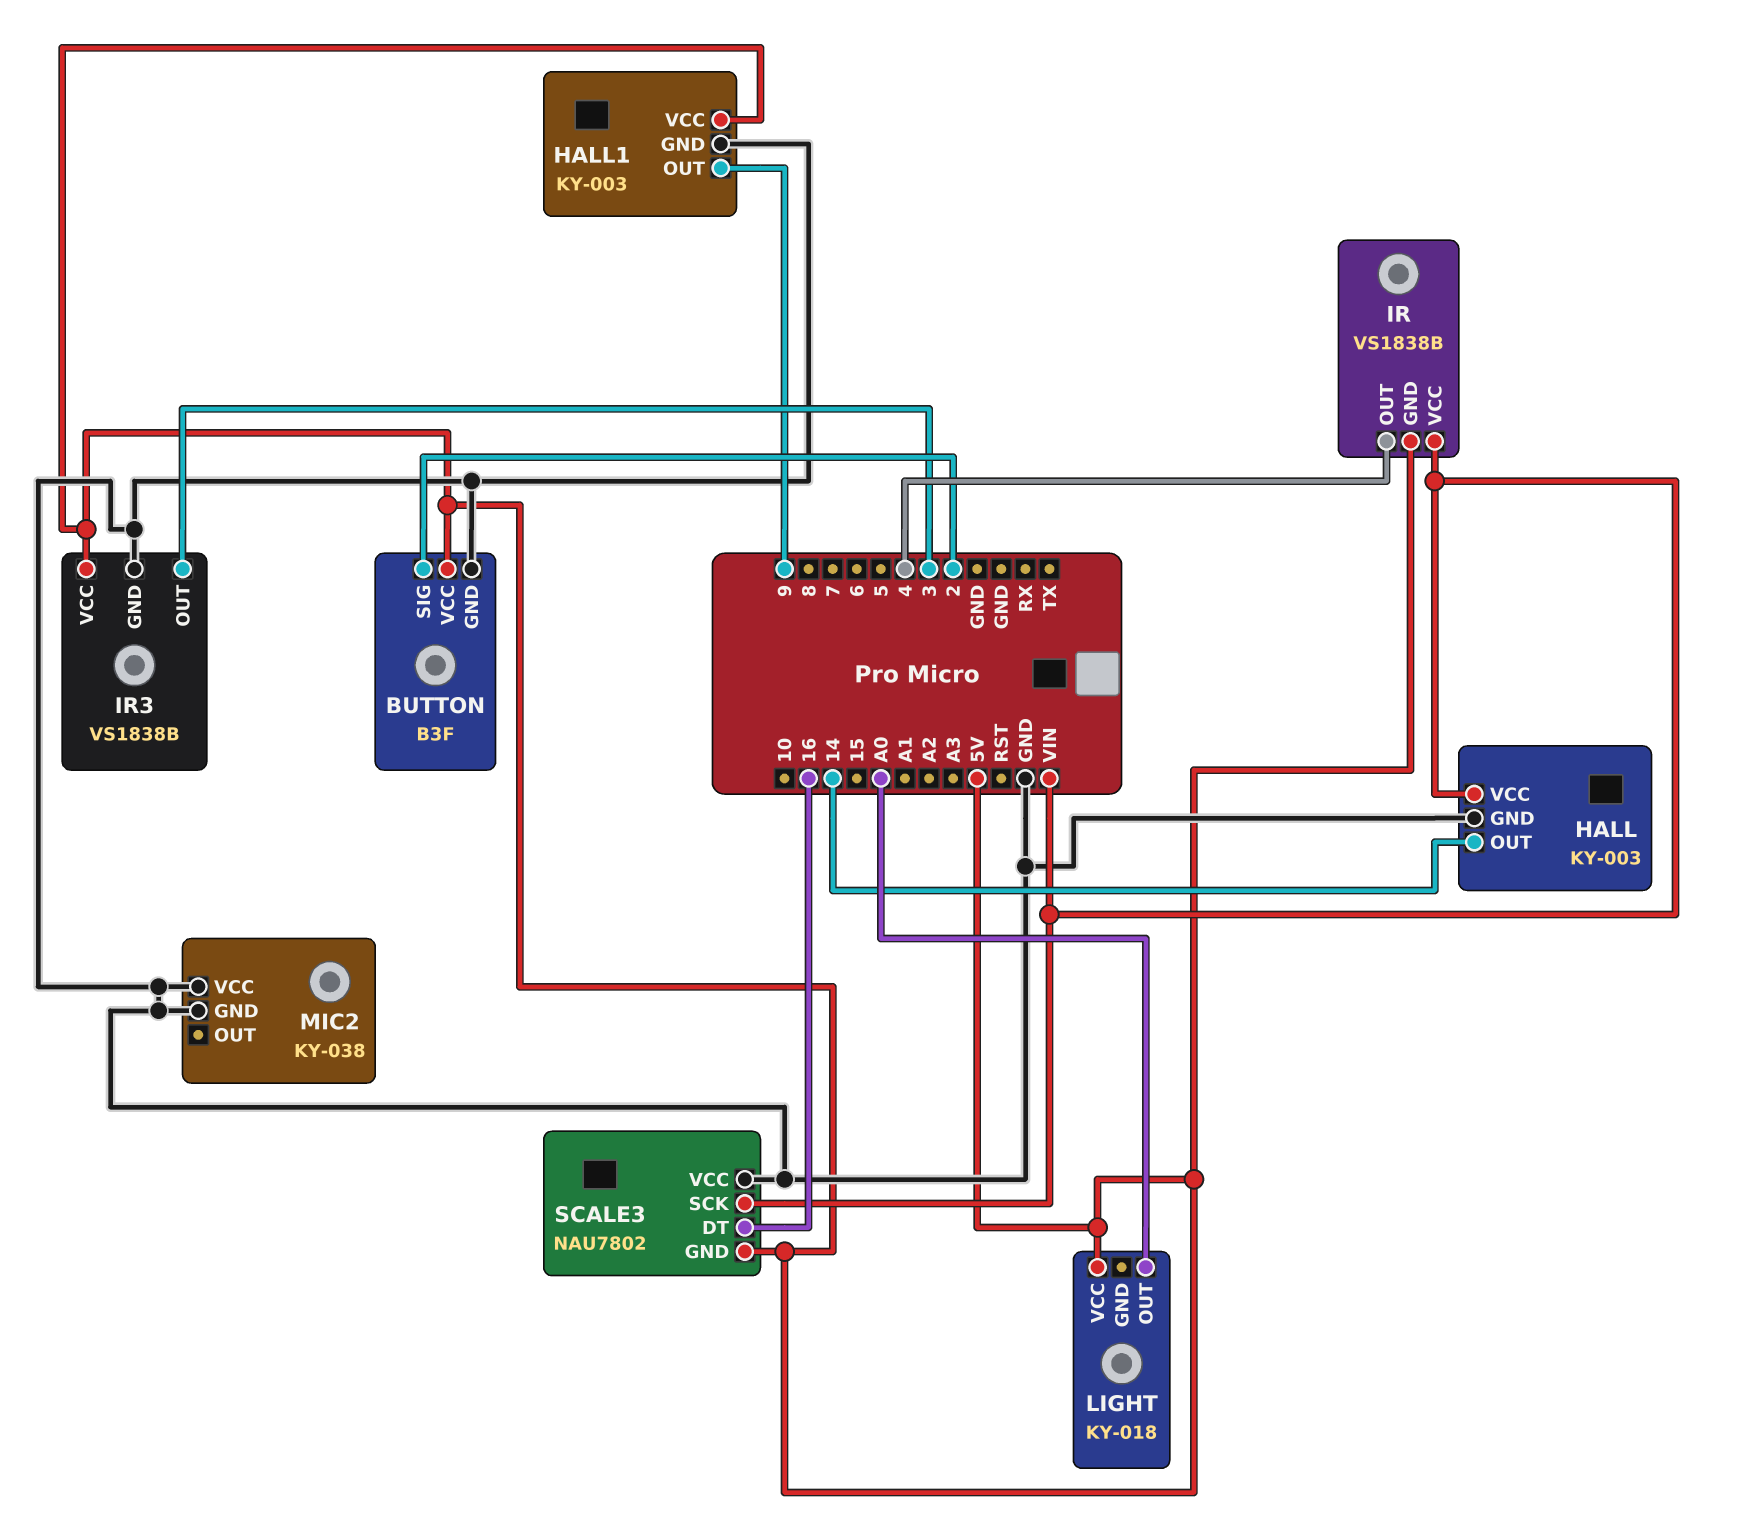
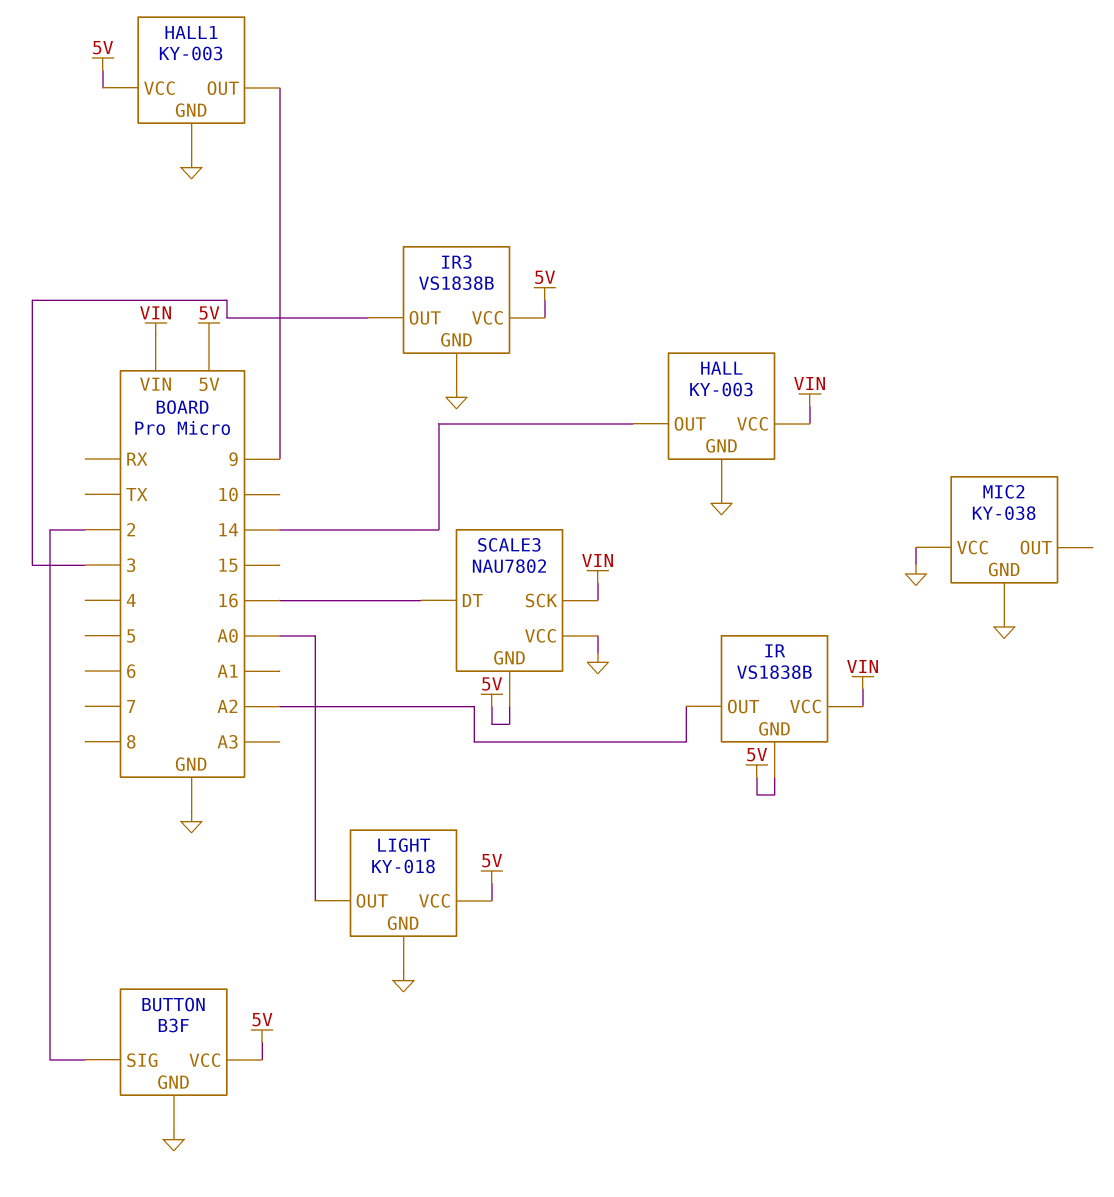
IR pin OUT: 4 -> A2
LIGHT pin GND: none -> GND

